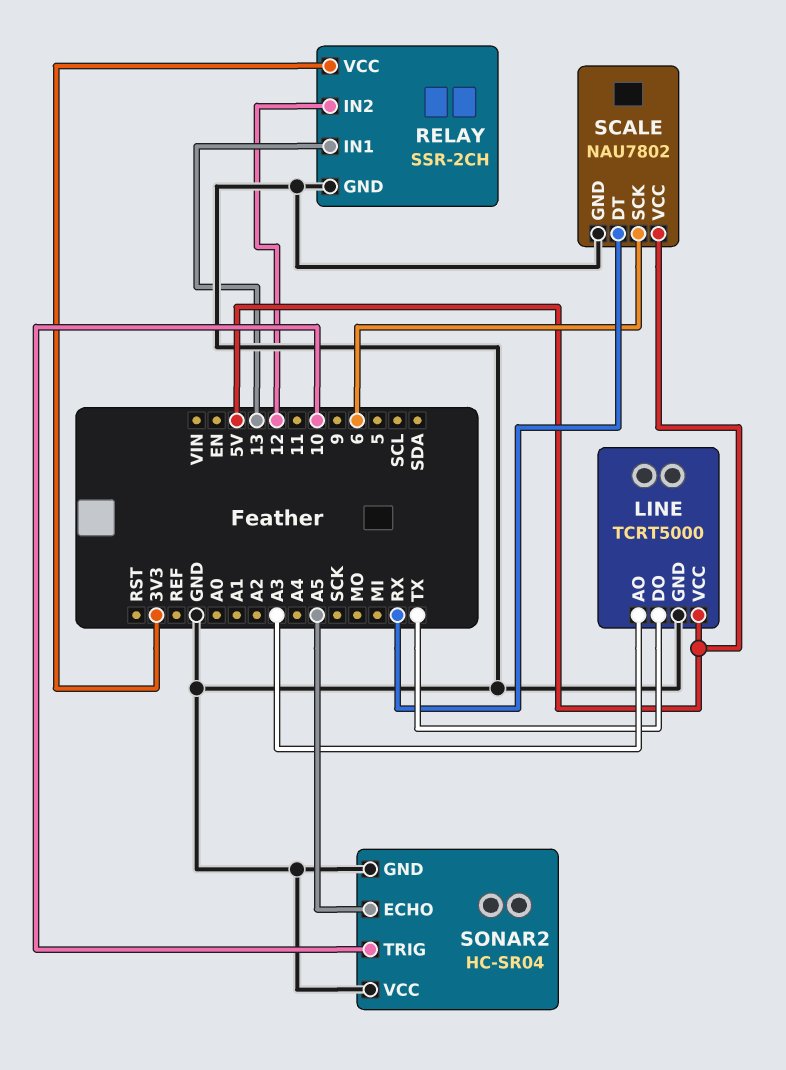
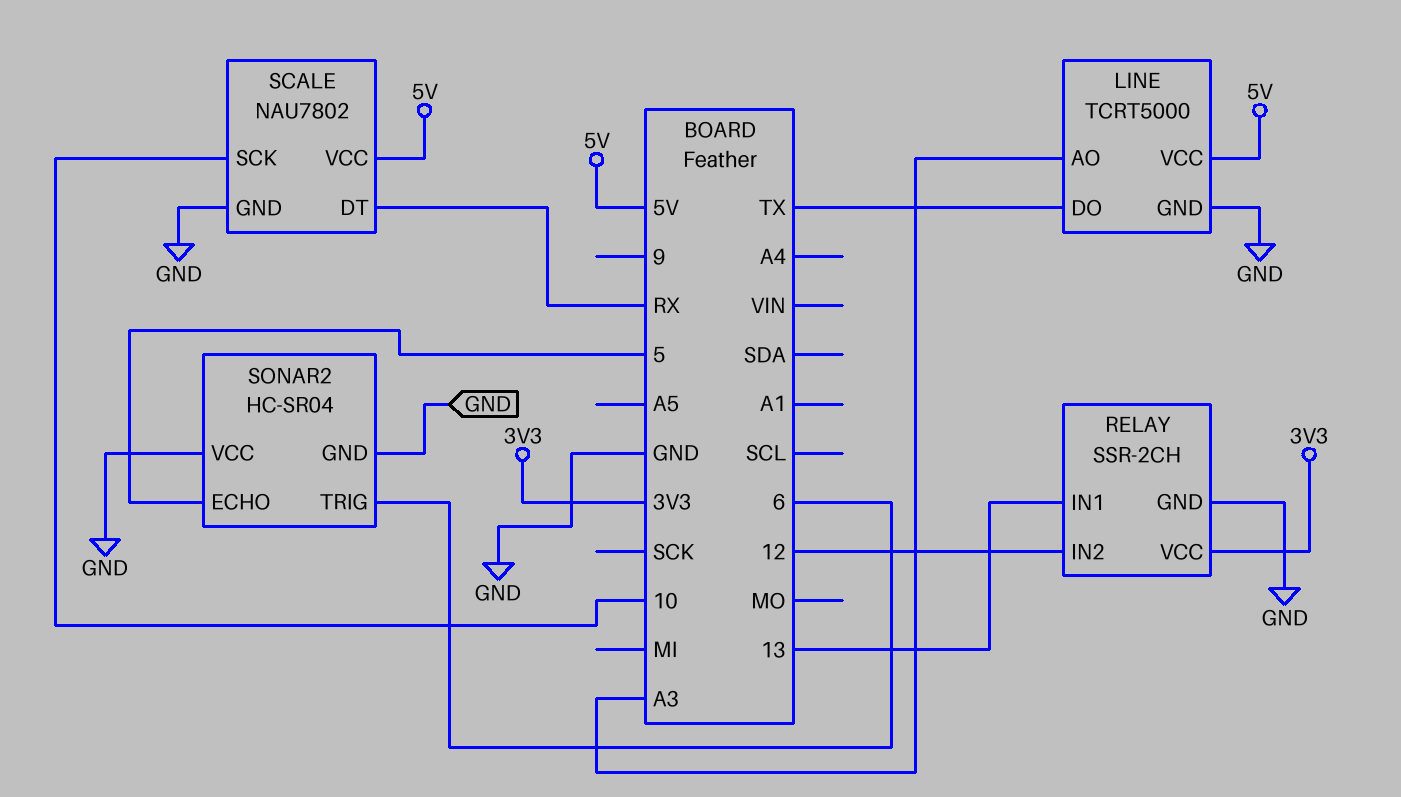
SCALE pin SCK: 6 -> 10
SONAR2 pin ECHO: A5 -> 5
SONAR2 pin TRIG: 10 -> 6

